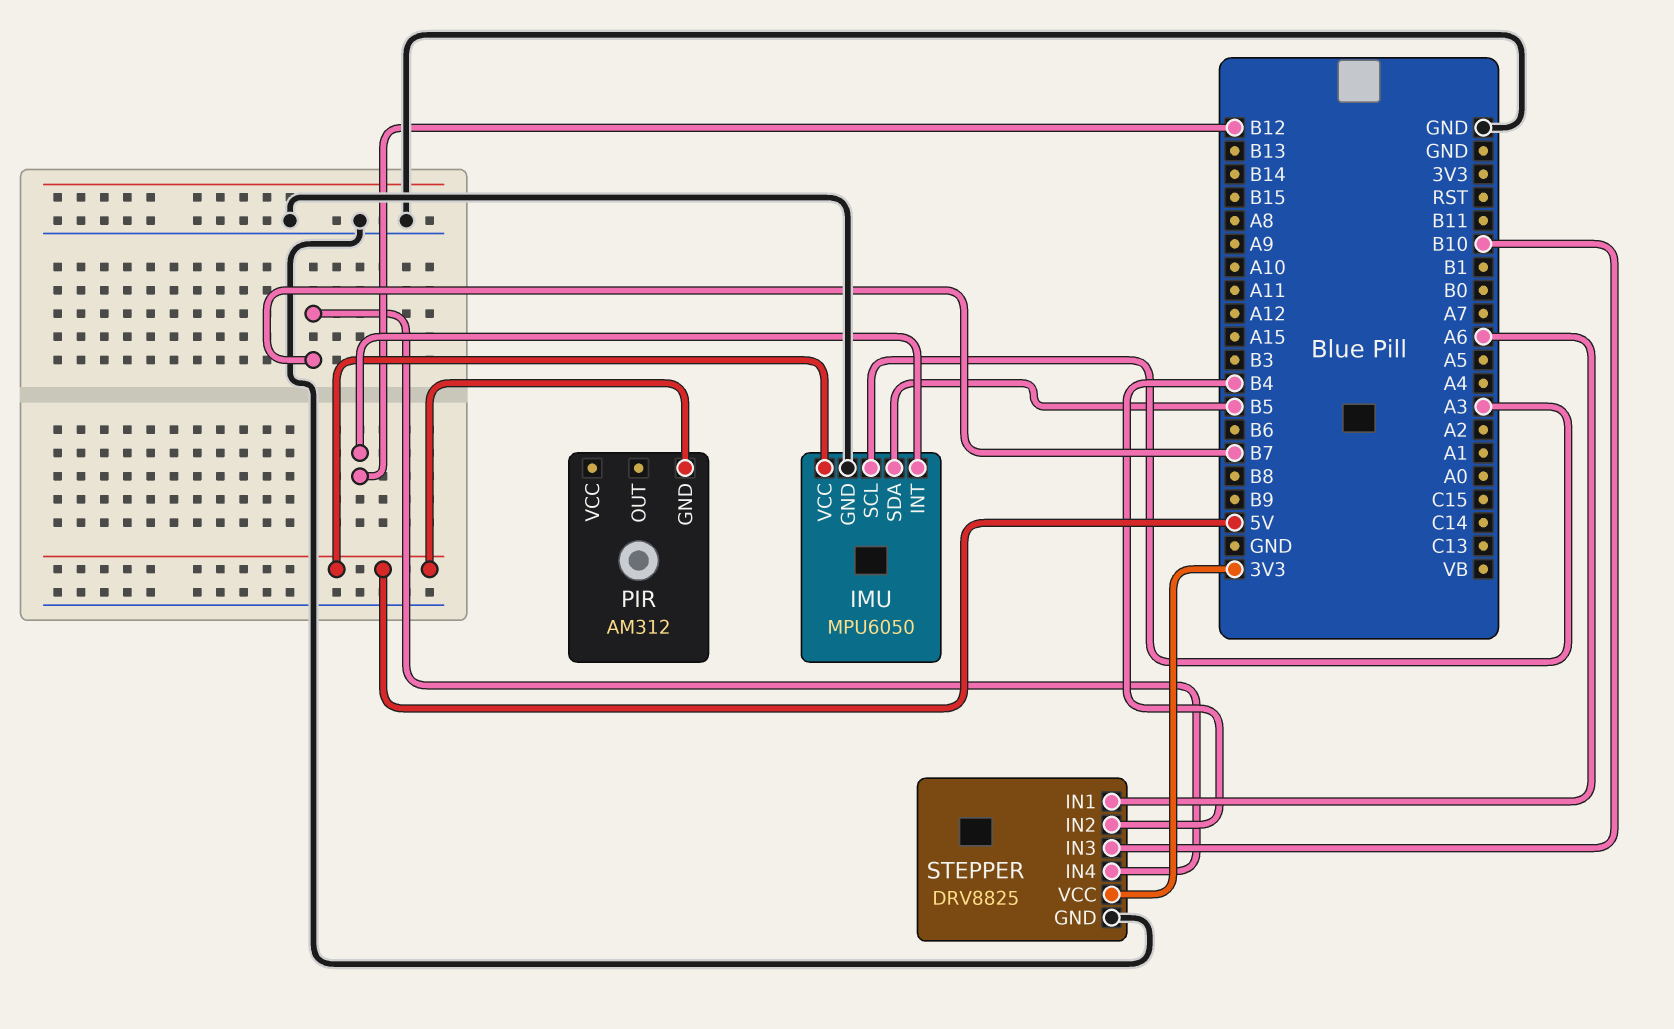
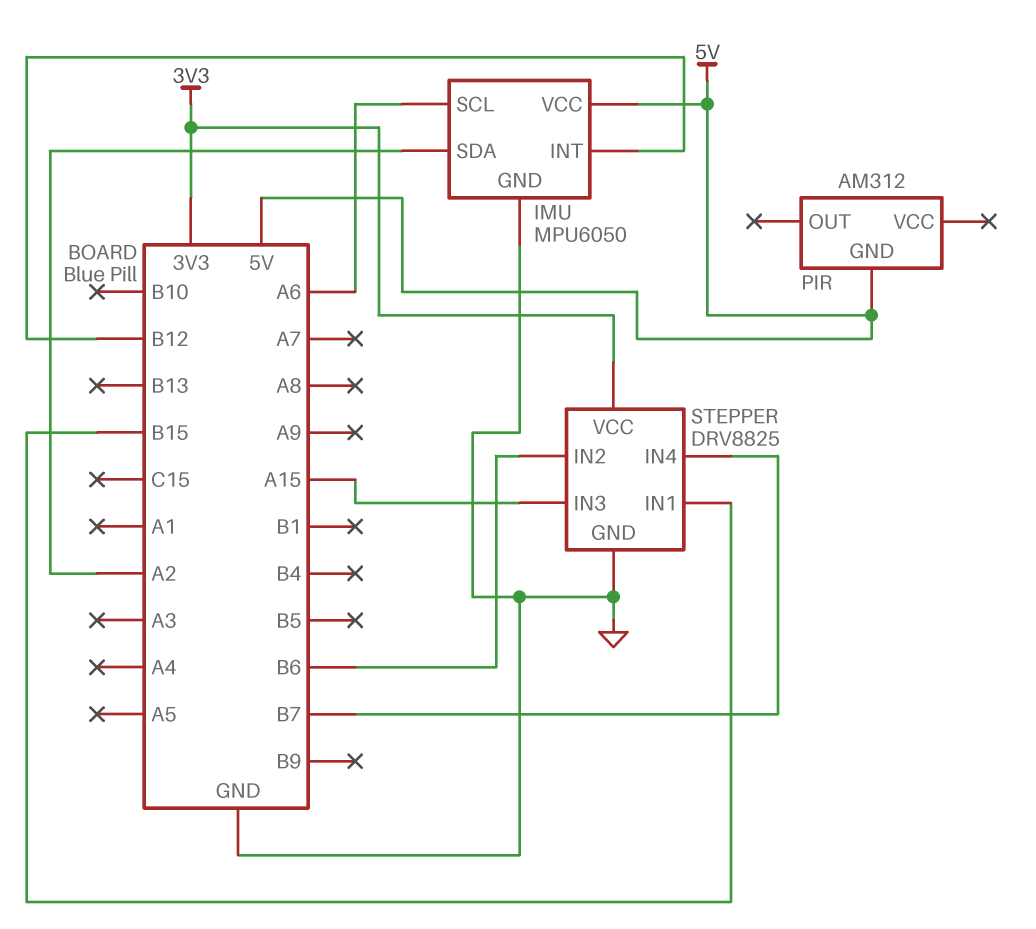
IMU pin SCL: A3 -> A6
IMU pin SDA: B5 -> A2
STEPPER pin IN1: A6 -> B15
STEPPER pin IN2: B4 -> B6
STEPPER pin IN3: B10 -> A15

